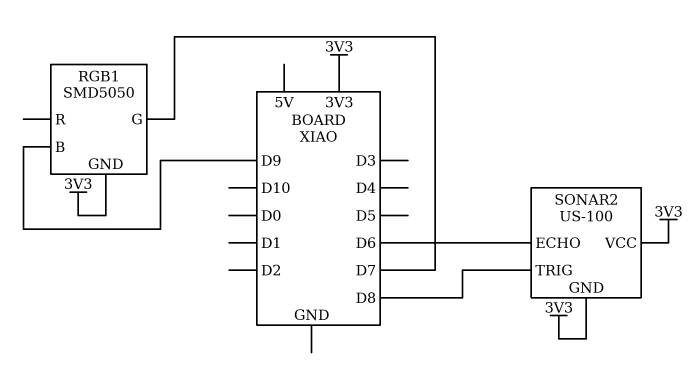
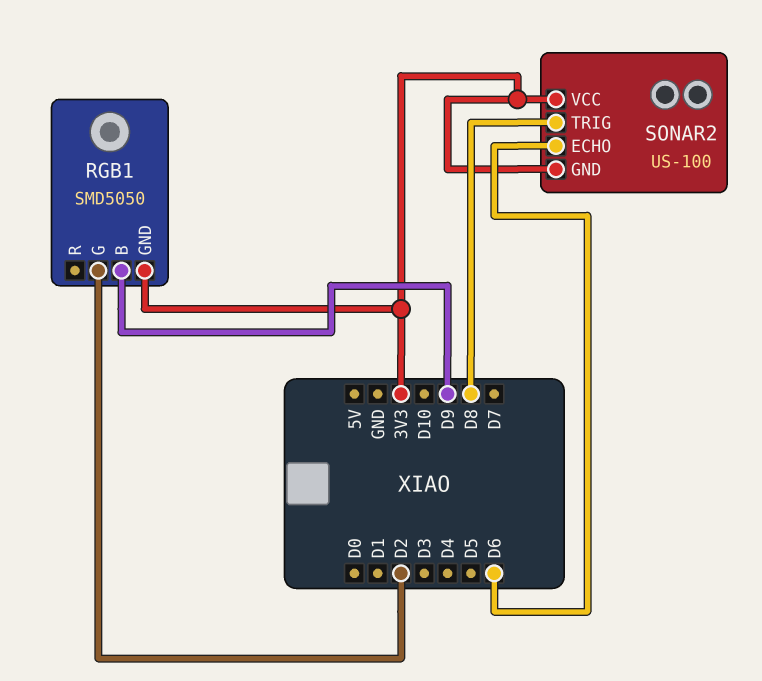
RGB1 pin G: D7 -> D2

